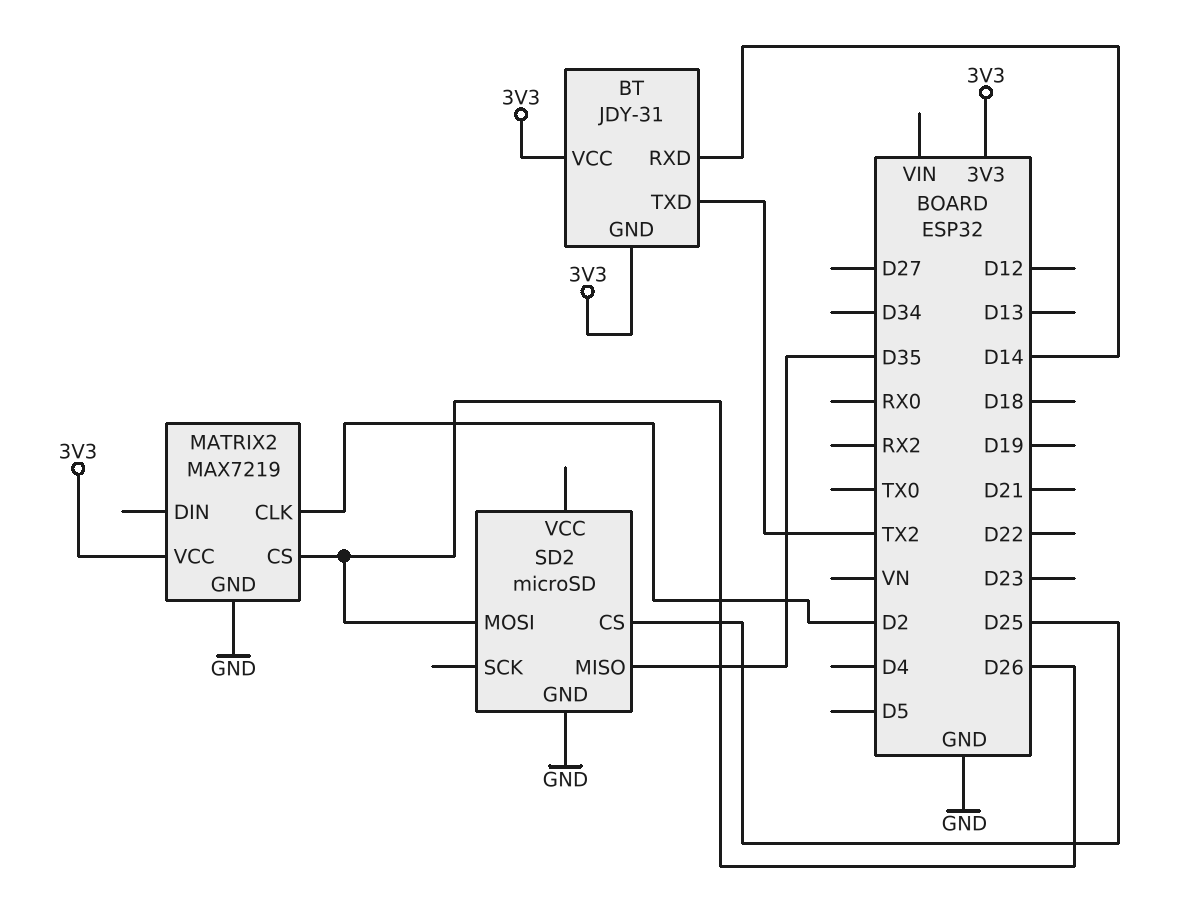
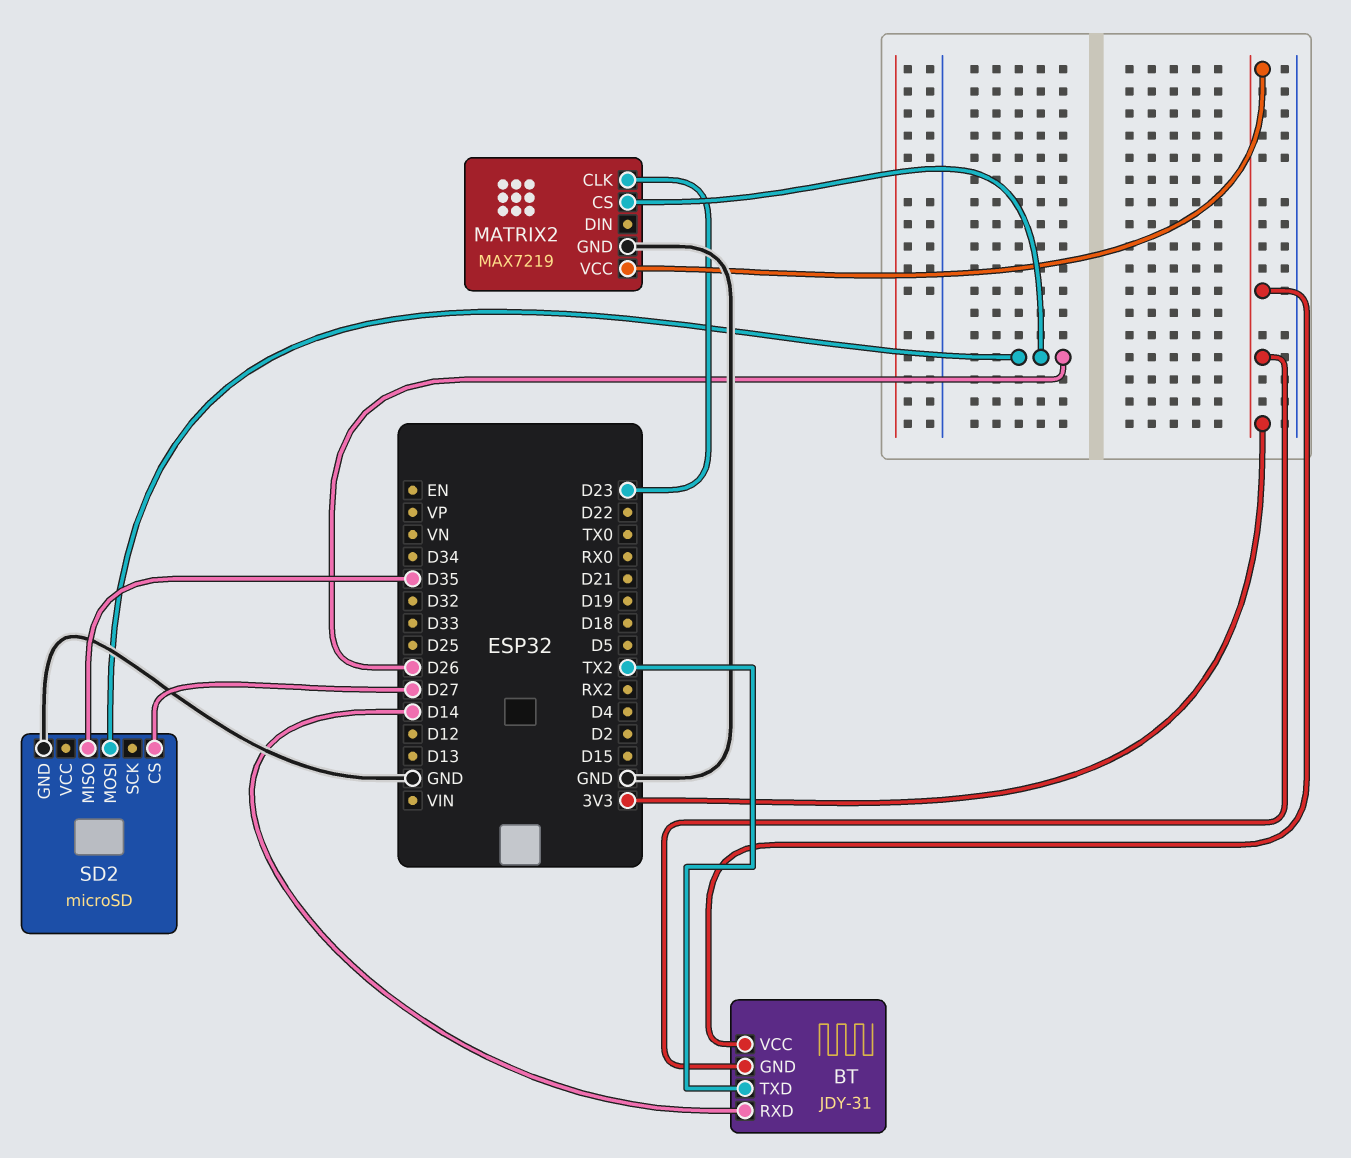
MATRIX2 pin CLK: D2 -> D23
SD2 pin CS: D25 -> D27

